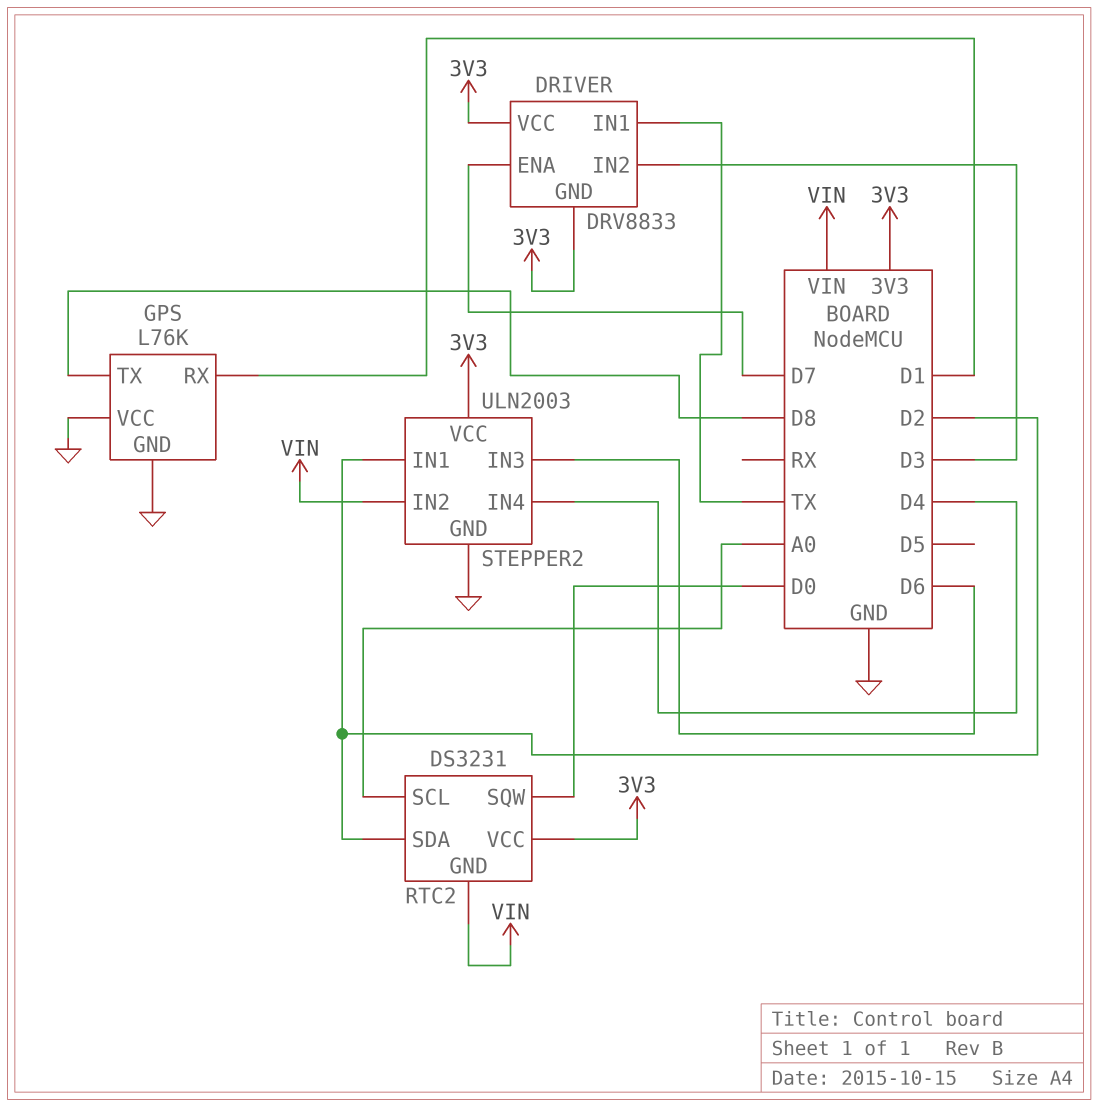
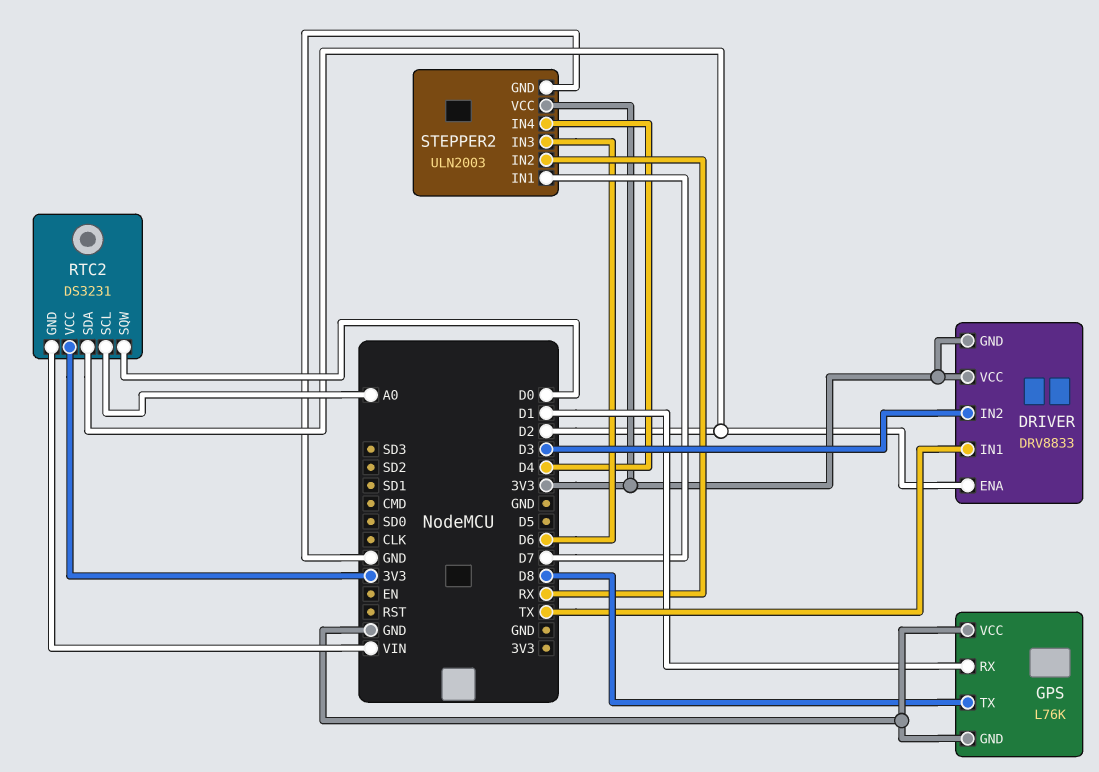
DRIVER pin ENA: D7 -> D2
STEPPER2 pin IN1: D2 -> D7
STEPPER2 pin IN2: VIN -> RX

